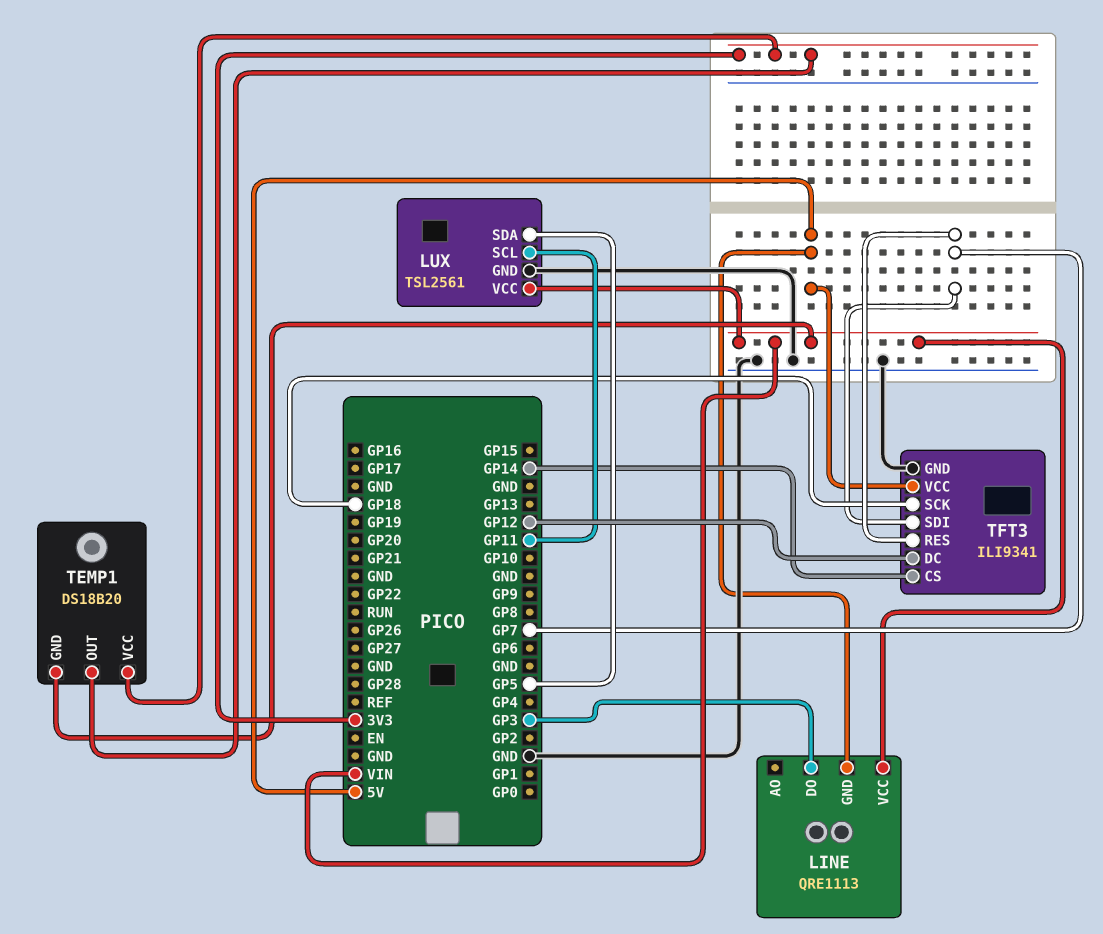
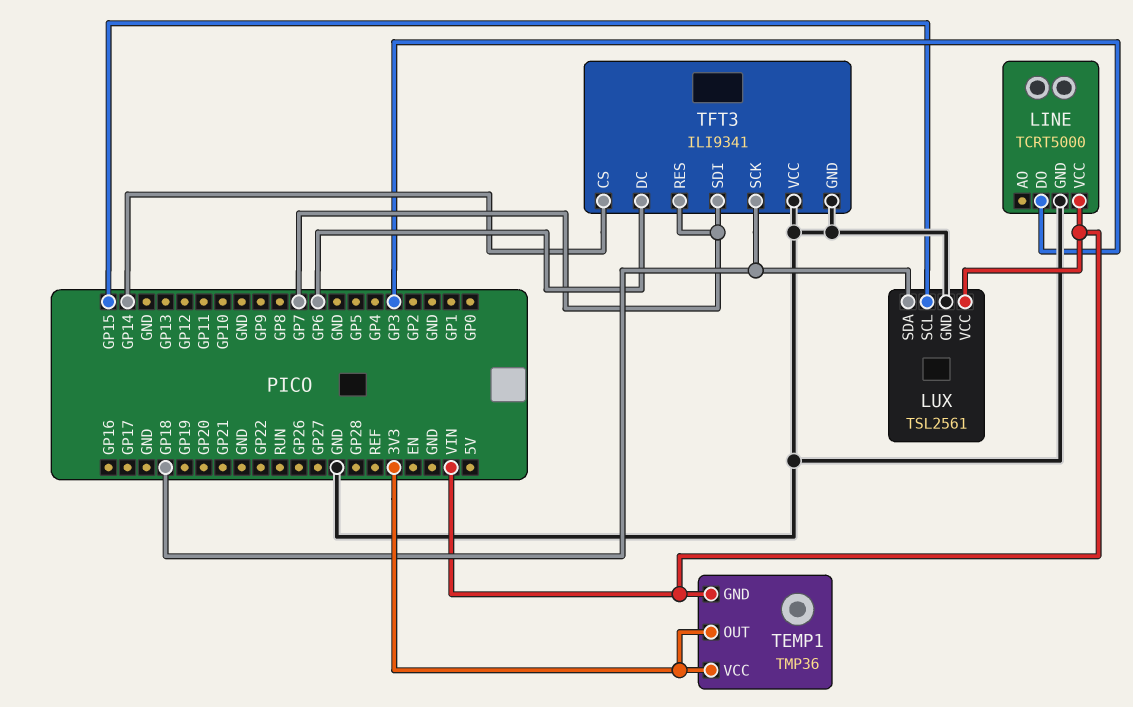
LINE: QRE1113 -> TCRT5000
LINE pin GND: 5V -> GND
LUX pin SCL: GP11 -> GP15
LUX pin SDA: GP5 -> GP18
TEMP1: DS18B20 -> TMP36
TFT3 pin DC: GP12 -> GP6
TFT3 pin VCC: 5V -> GND

